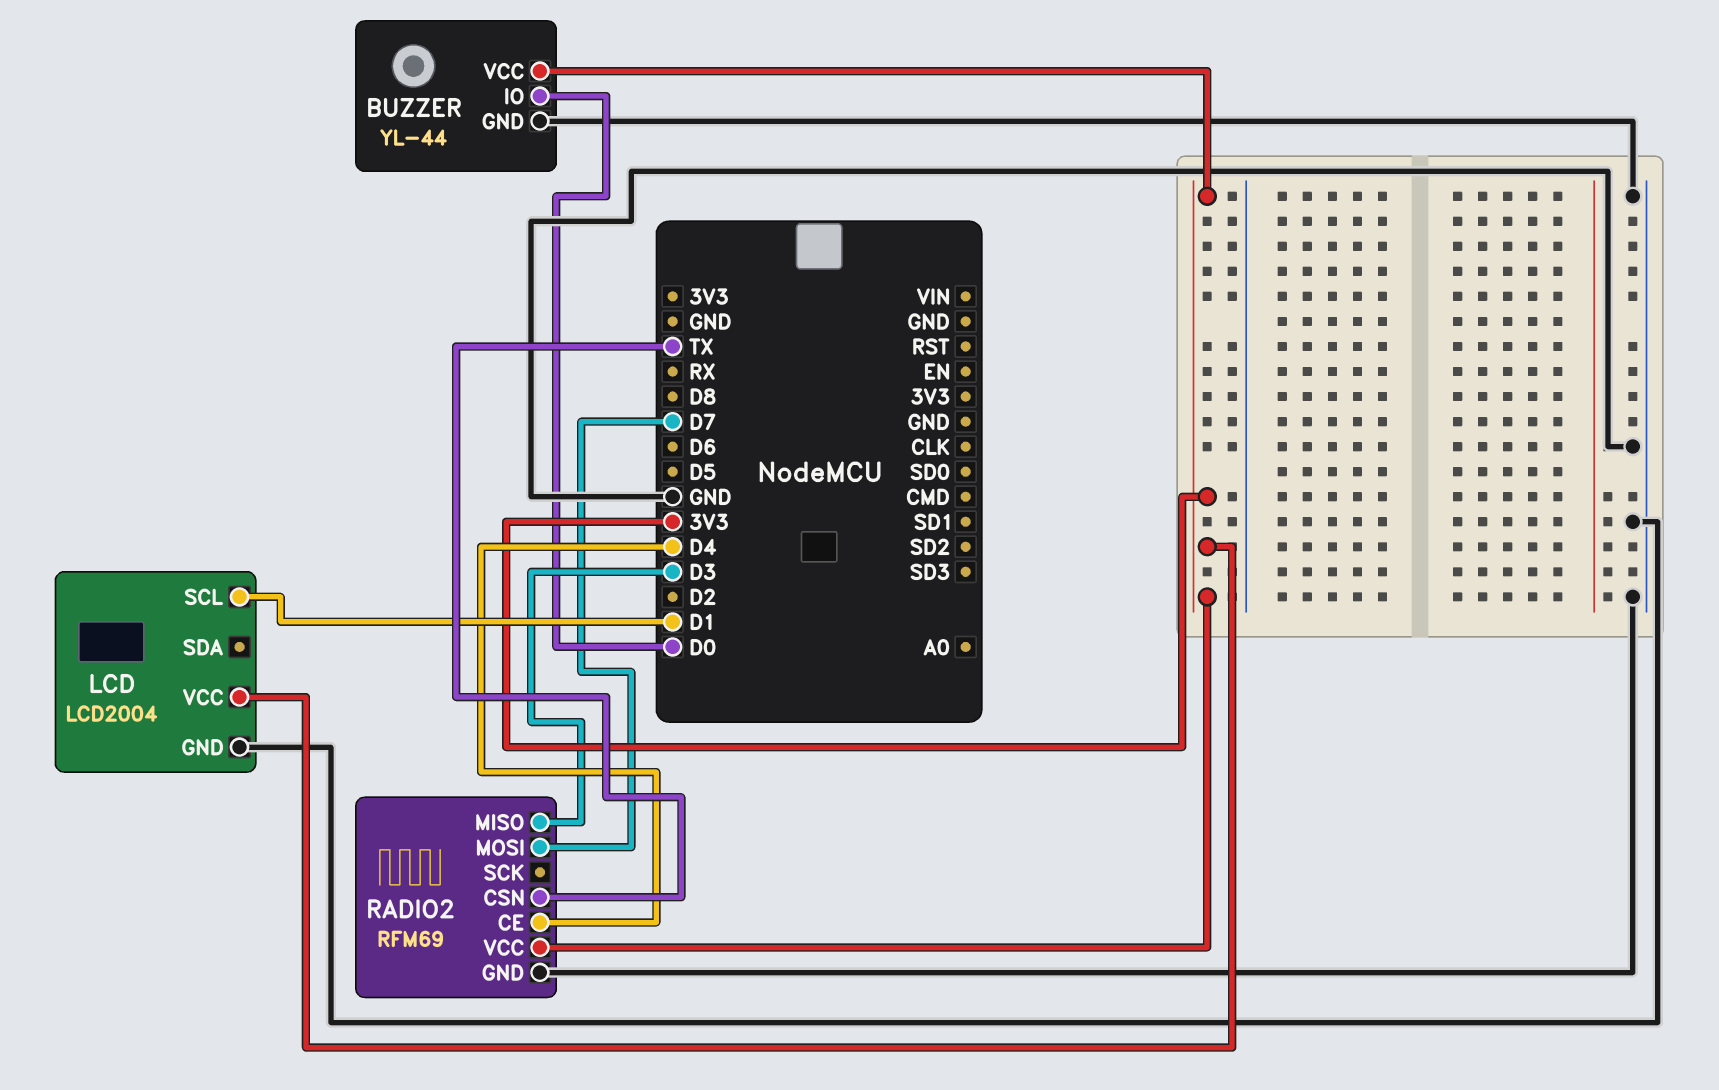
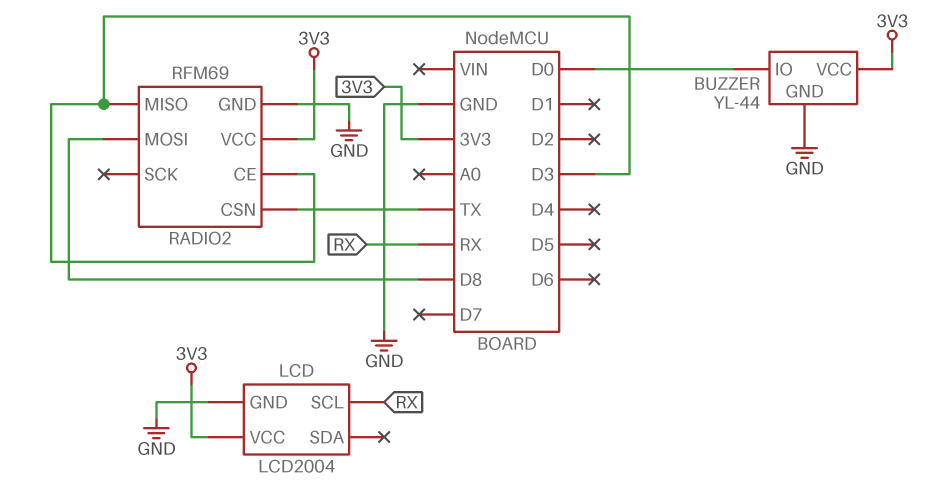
LCD pin SCL: D1 -> RX
RADIO2 pin CE: D4 -> D3
RADIO2 pin MOSI: D7 -> D8

